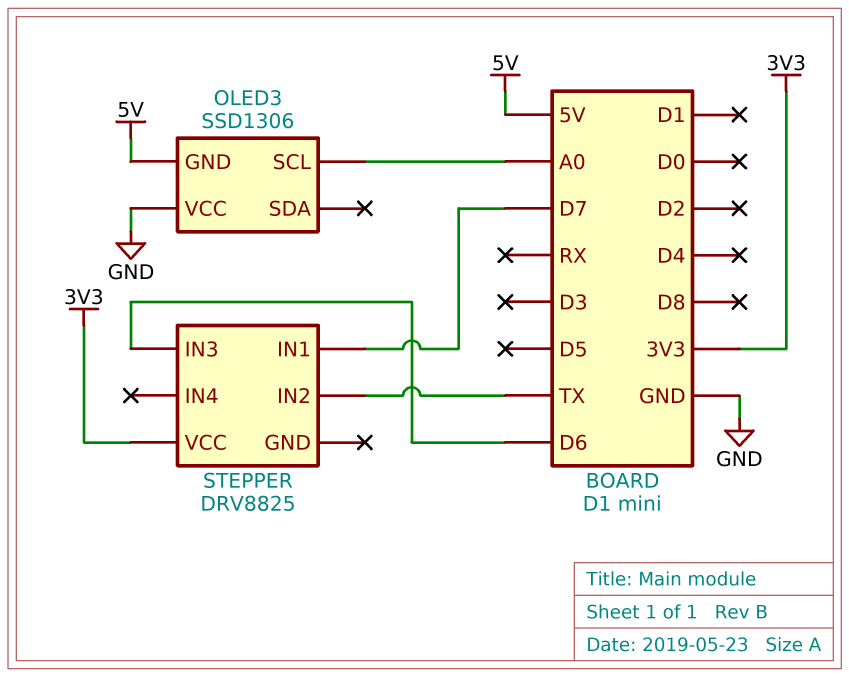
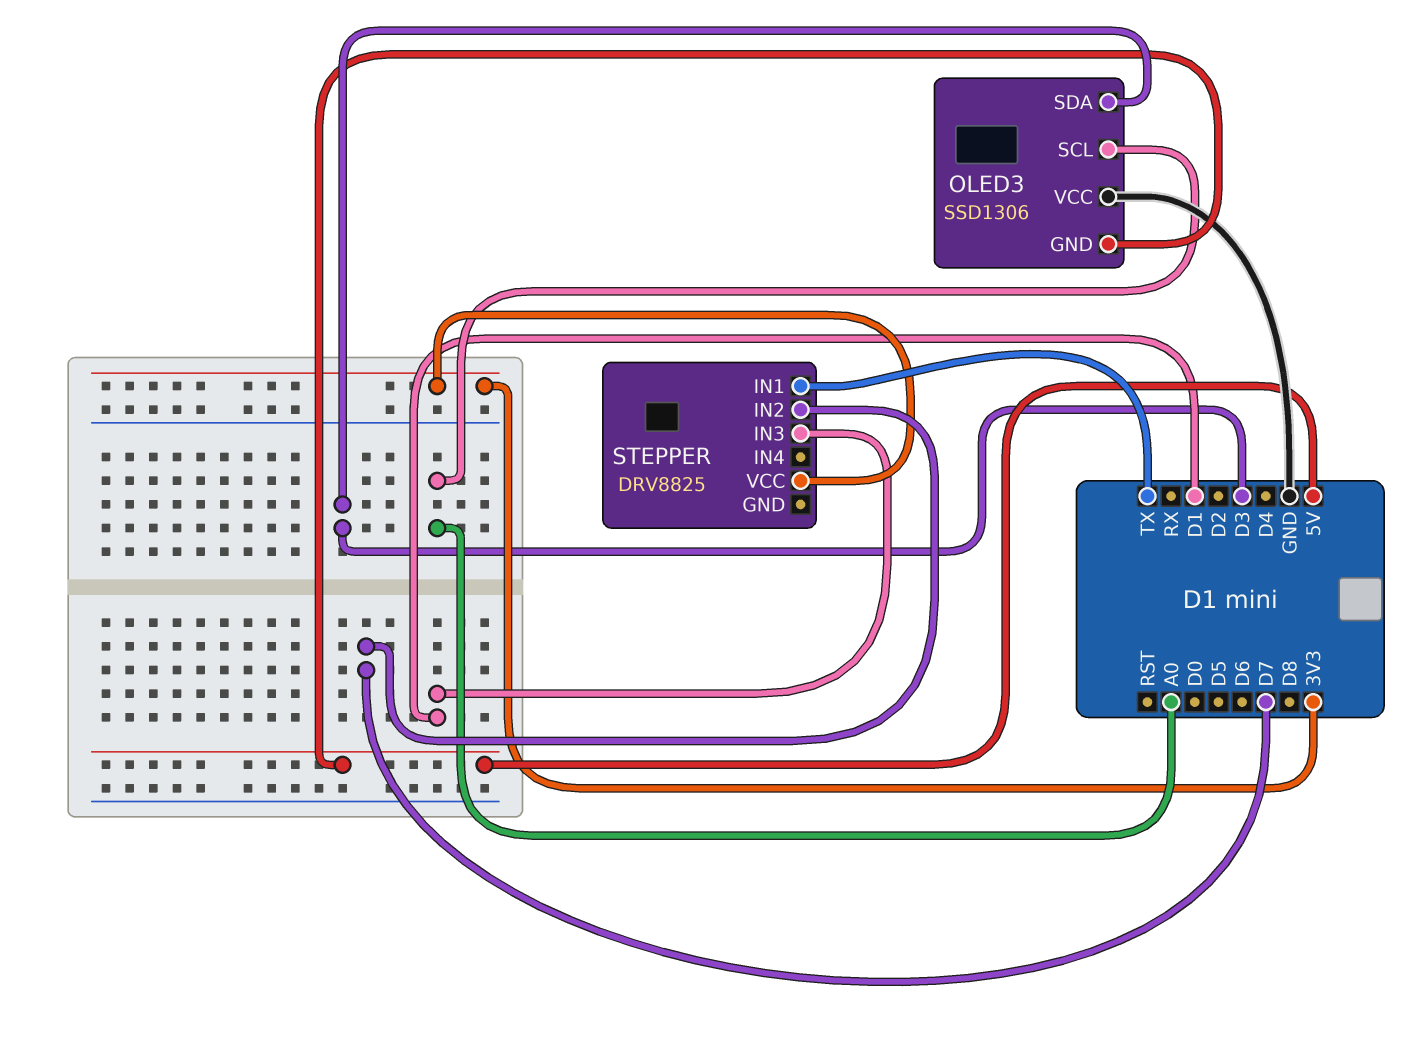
OLED3 pin SDA: none -> D3
STEPPER pin IN1: D7 -> TX
STEPPER pin IN2: TX -> D7
STEPPER pin IN3: D6 -> D1

